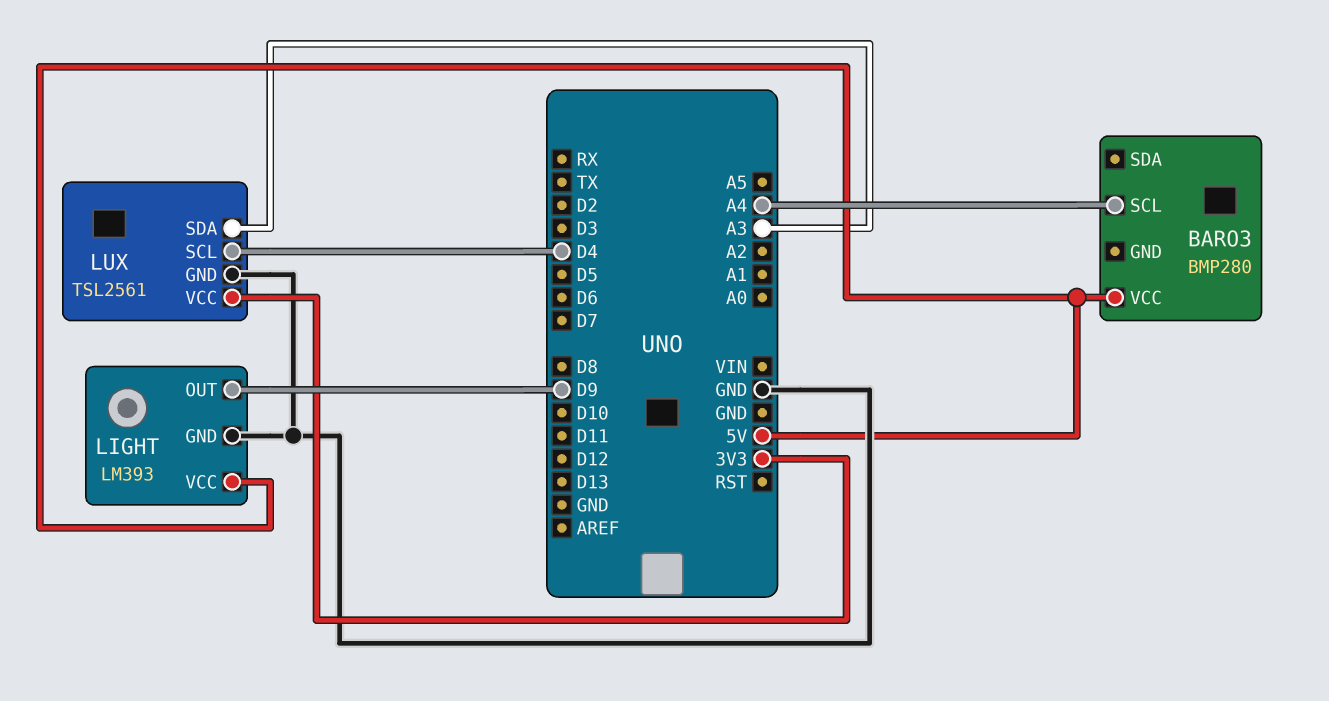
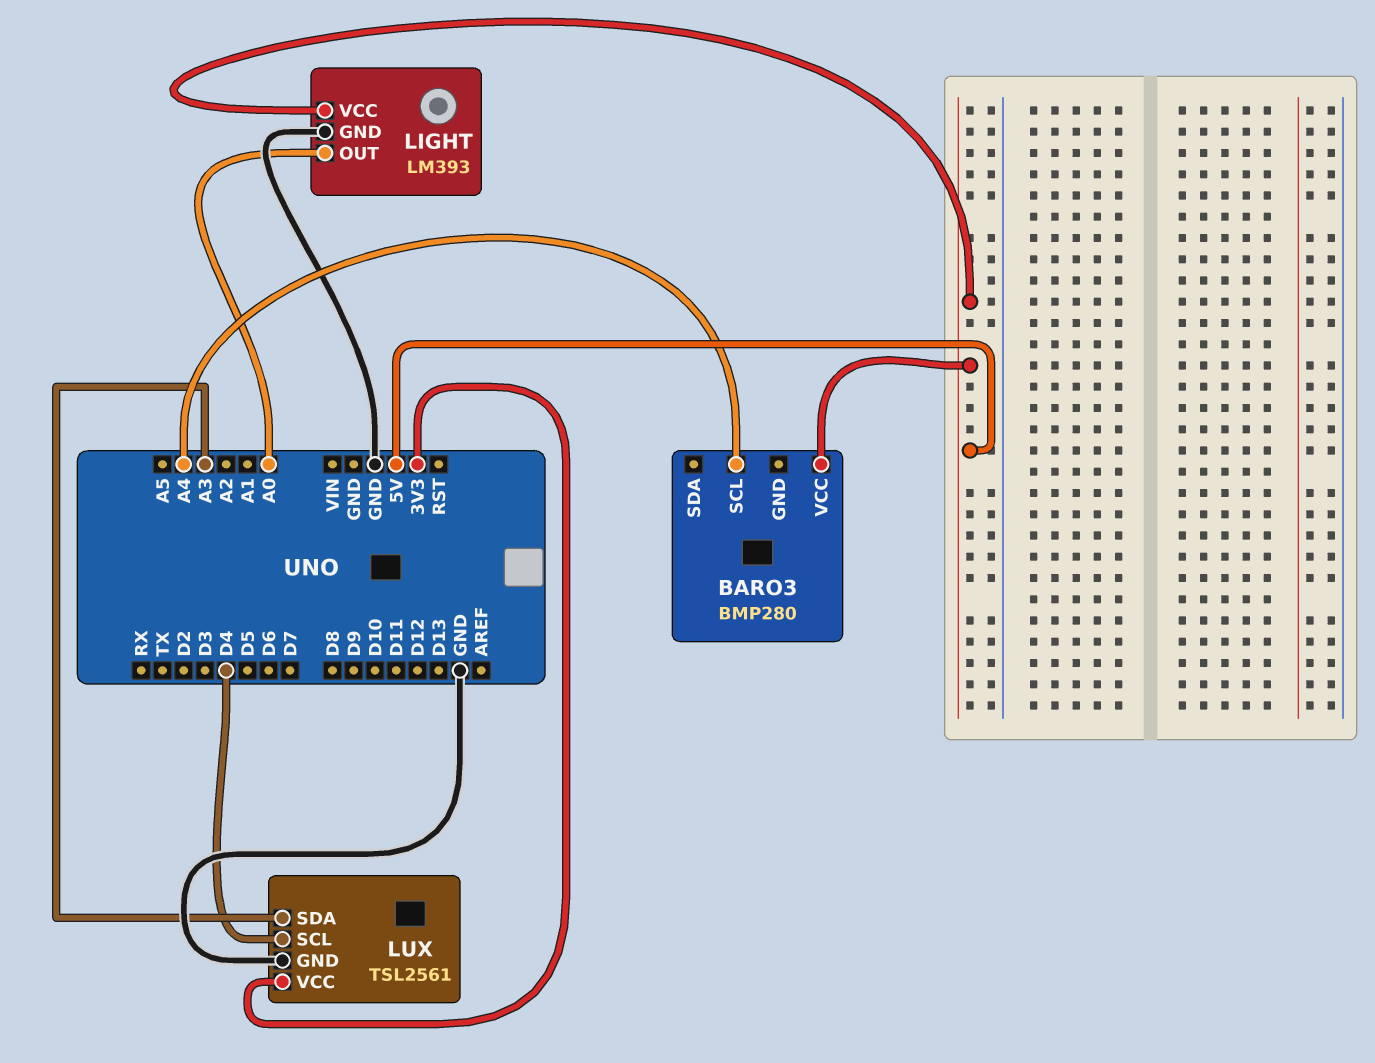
LIGHT pin OUT: D9 -> A0

